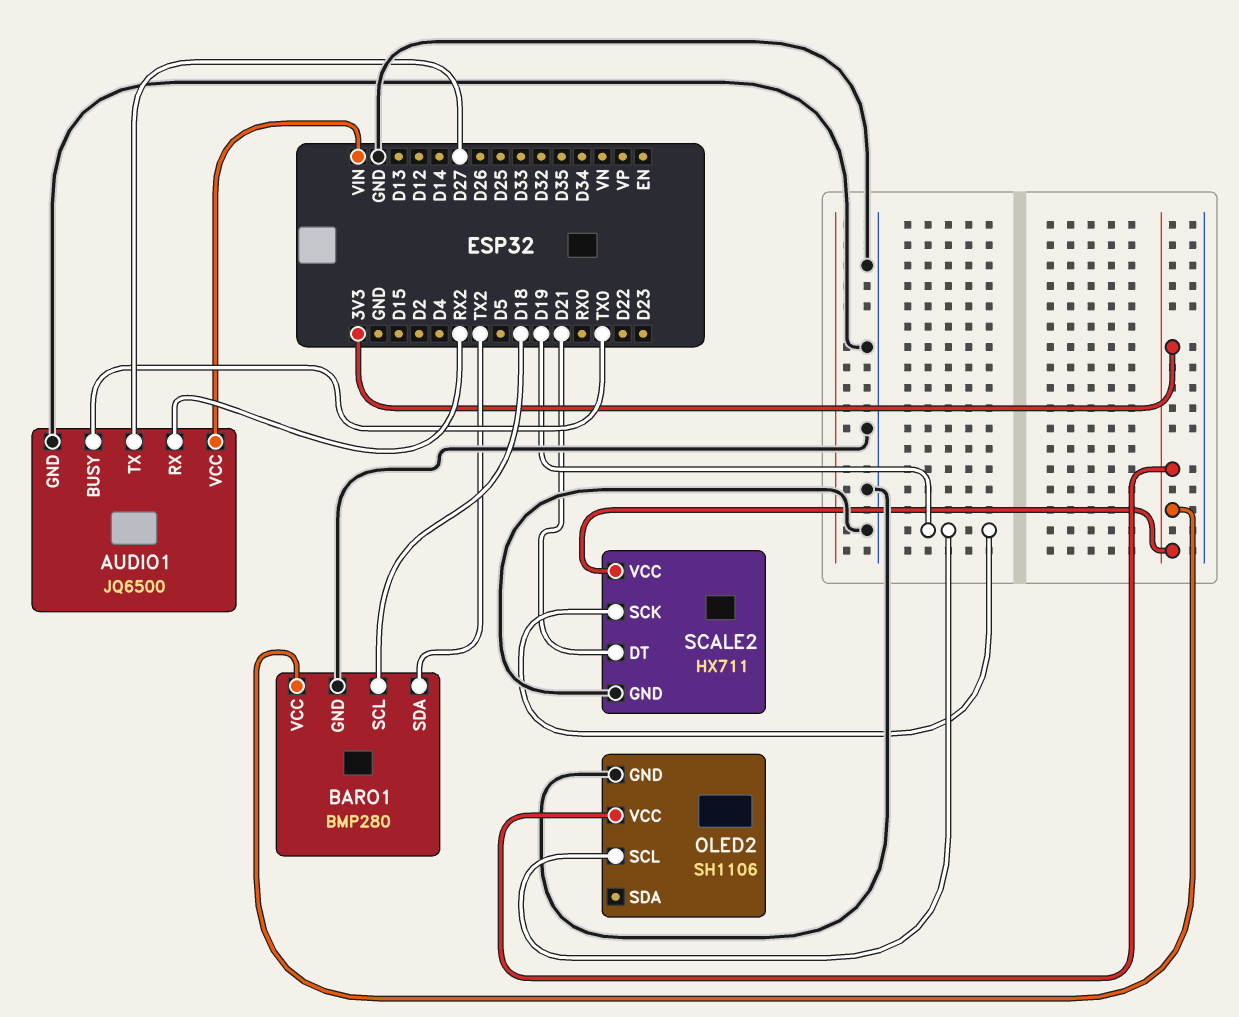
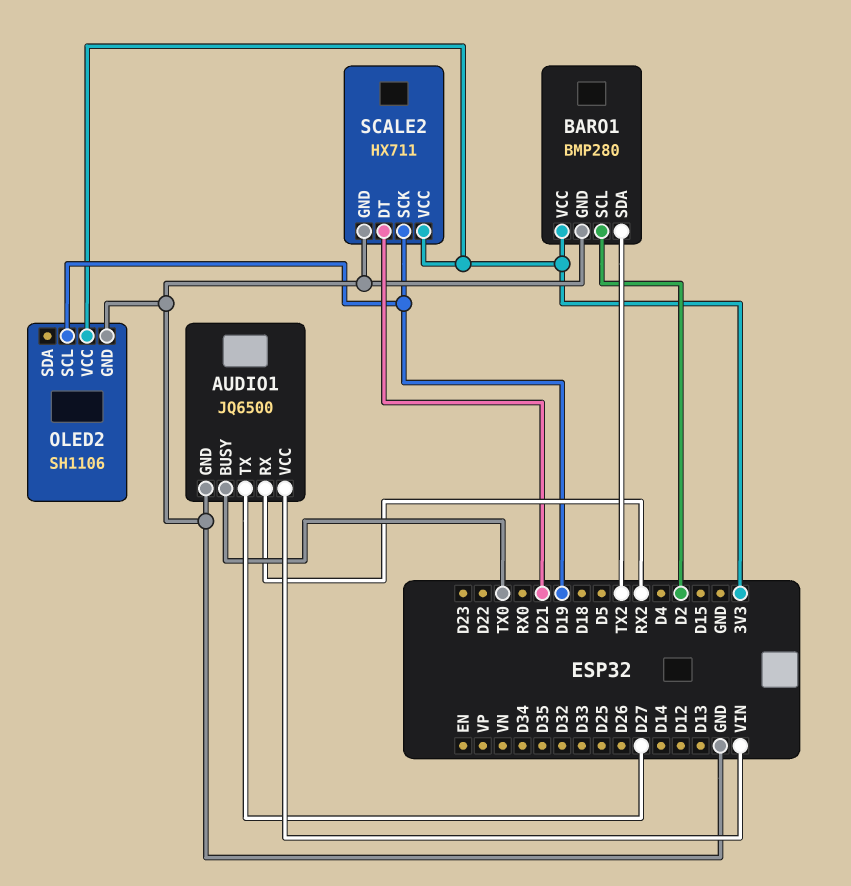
BARO1 pin SCL: D18 -> D2

